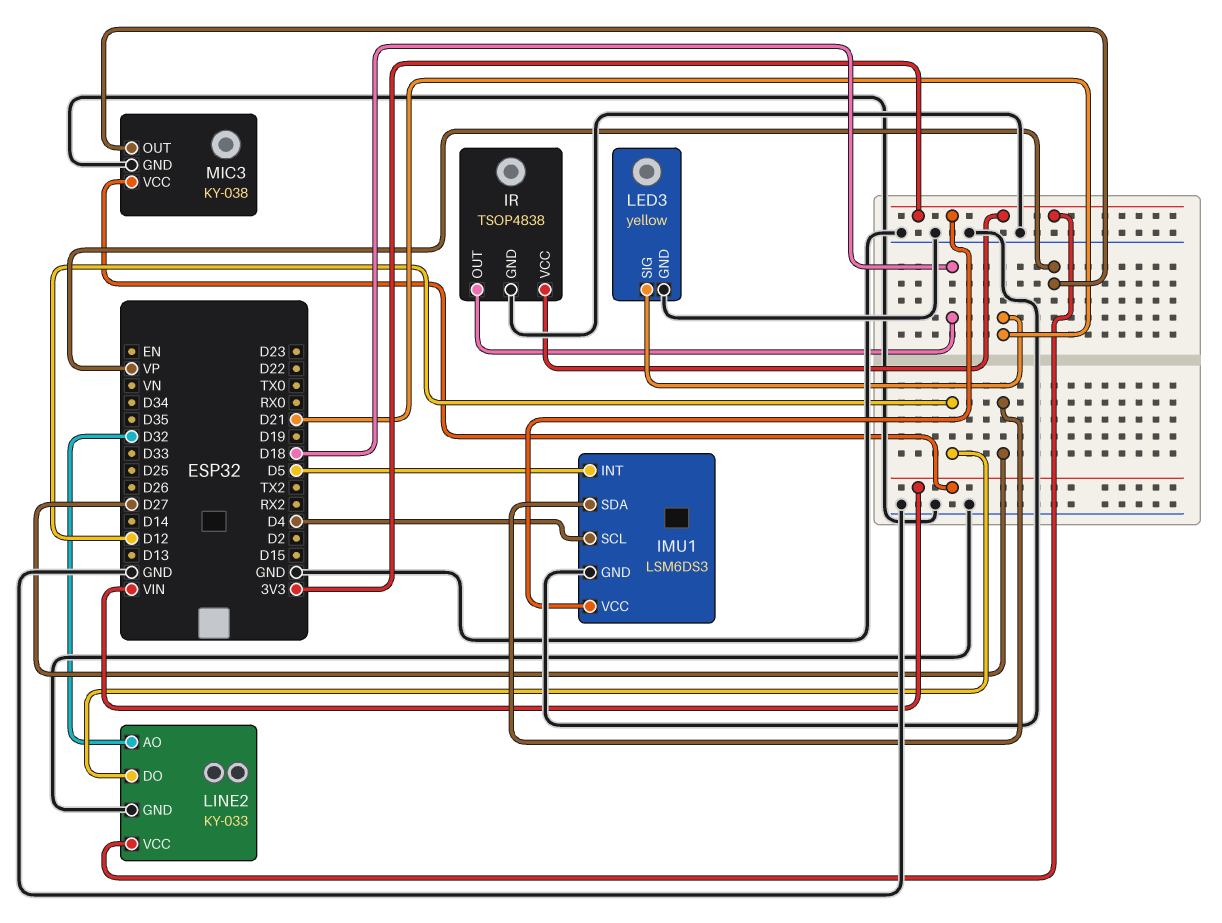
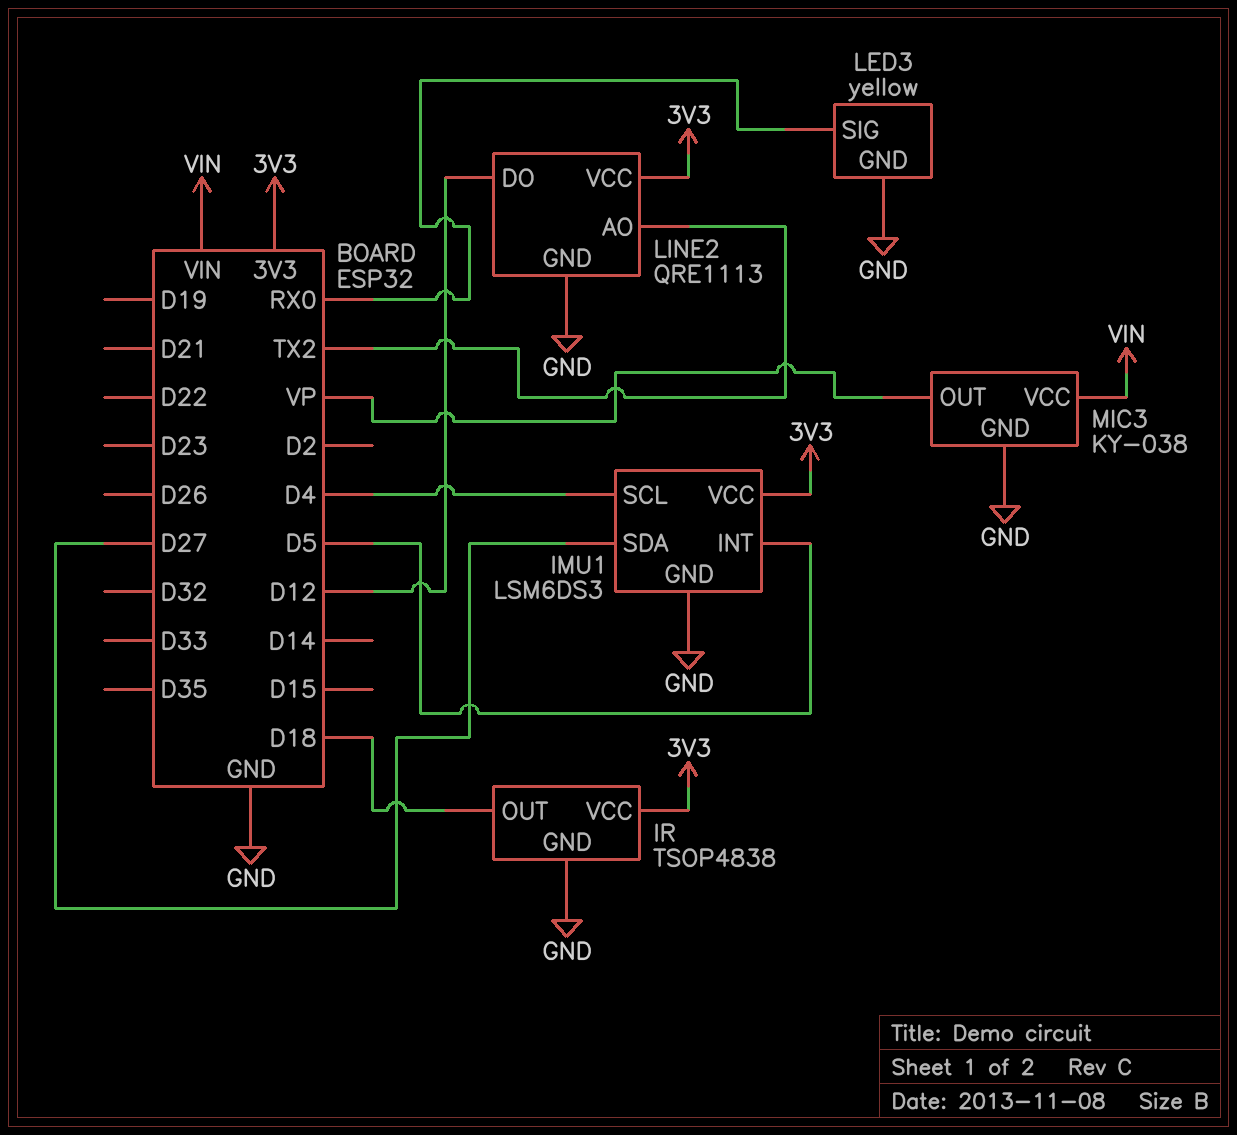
LED3 pin SIG: D21 -> RX0
LINE2: KY-033 -> QRE1113
LINE2 pin AO: D32 -> TX2

